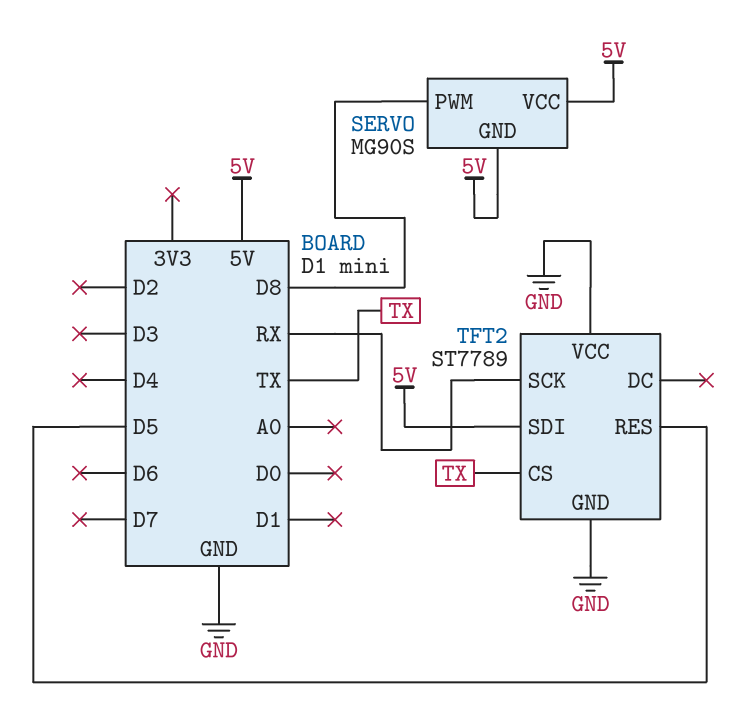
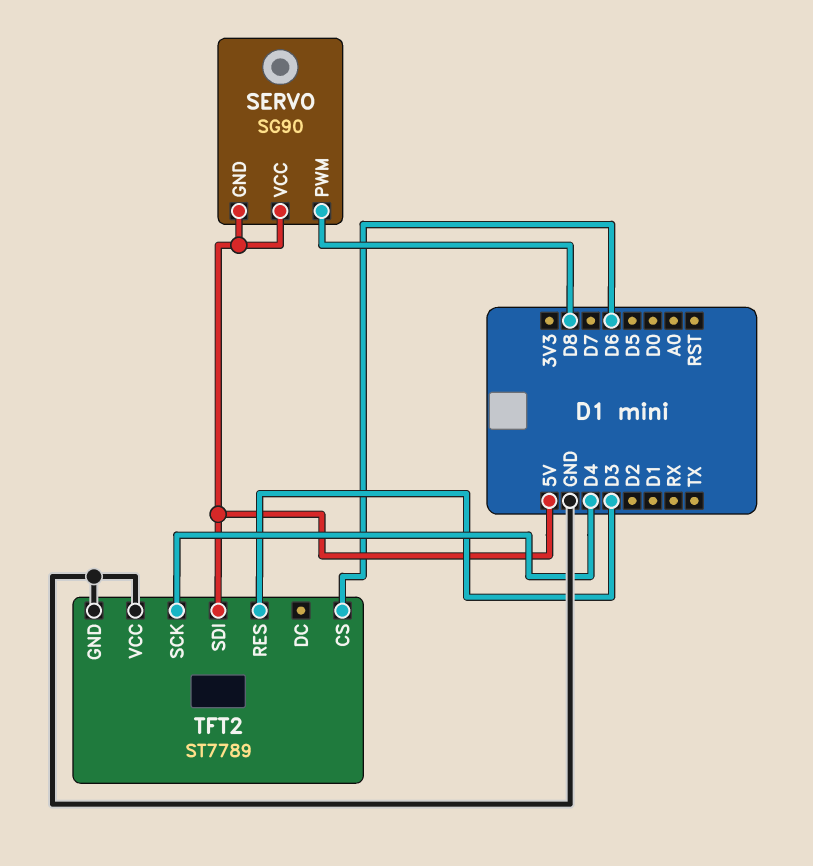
SERVO: MG90S -> SG90
TFT2 pin CS: TX -> D6
TFT2 pin RES: D5 -> D3
TFT2 pin SCK: RX -> D4

